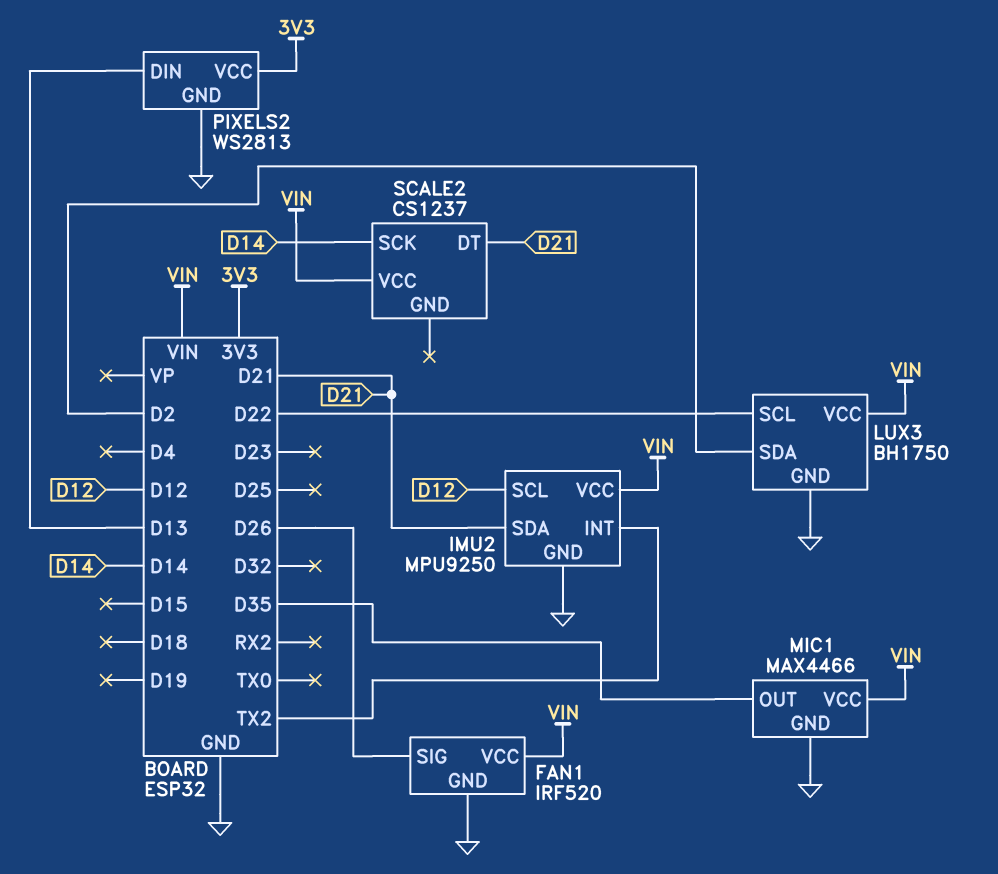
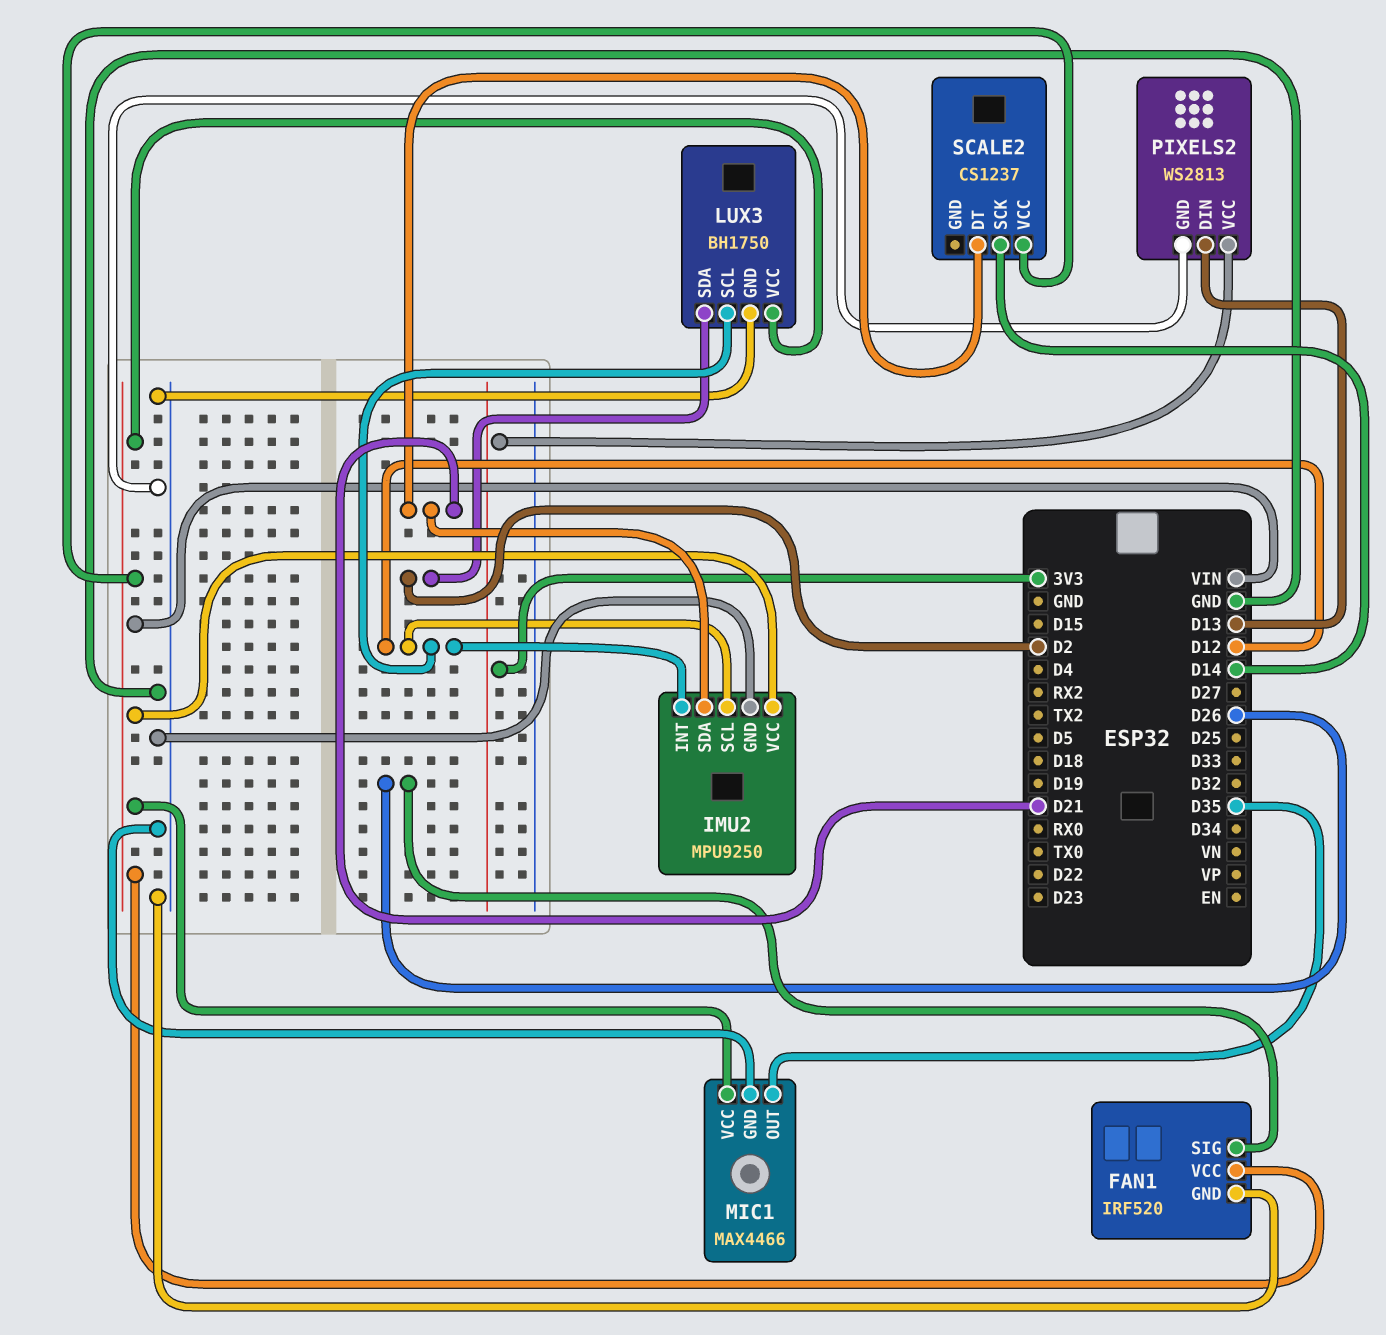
IMU2 pin INT: TX2 -> D12
LUX3 pin SCL: D22 -> D12

